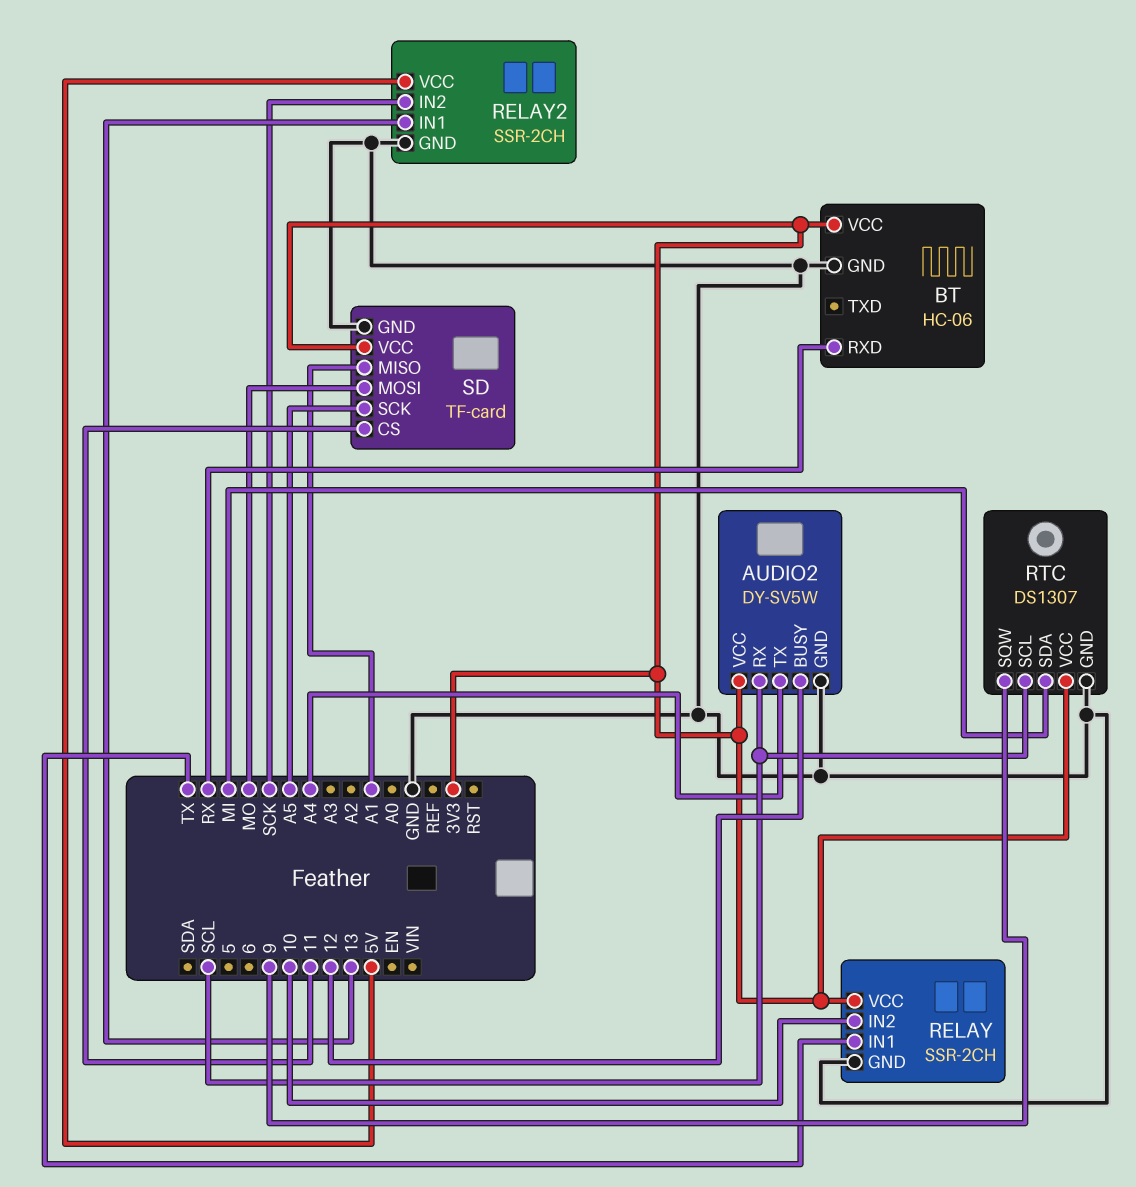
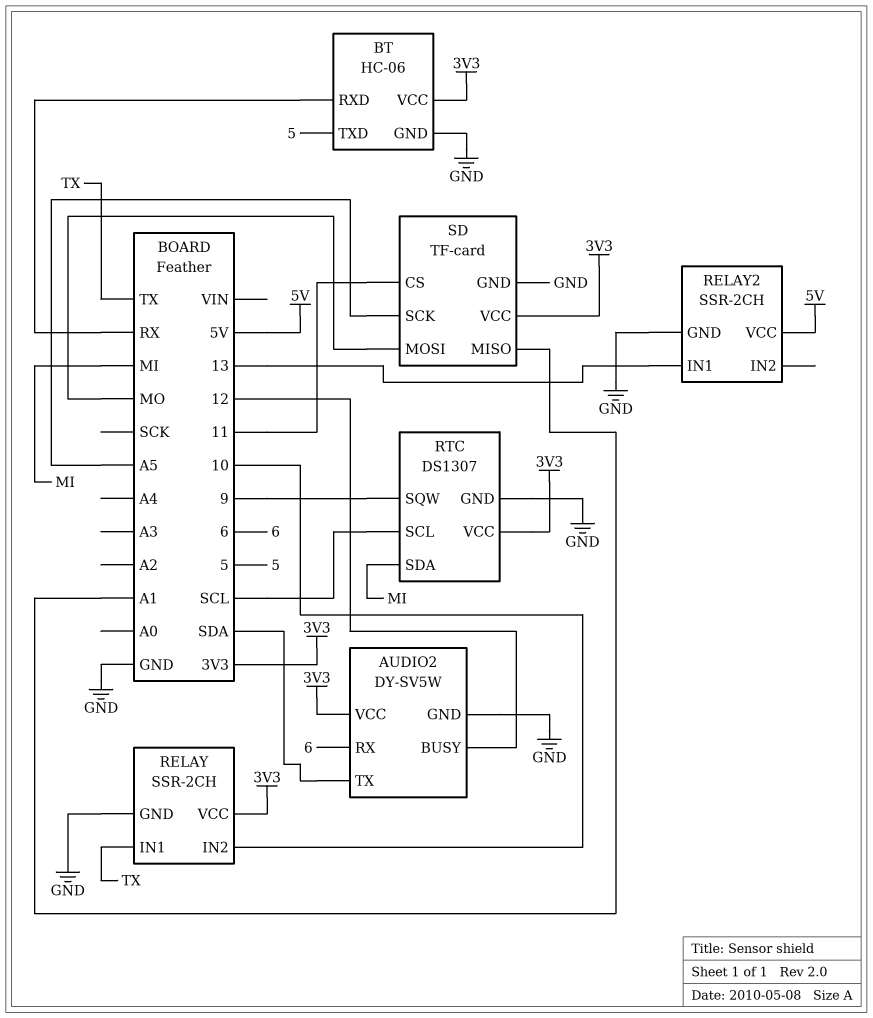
AUDIO2 pin RX: SCL -> 6
AUDIO2 pin TX: A4 -> SDA
BT pin TXD: none -> 5
RELAY2 pin IN2: SCK -> none

